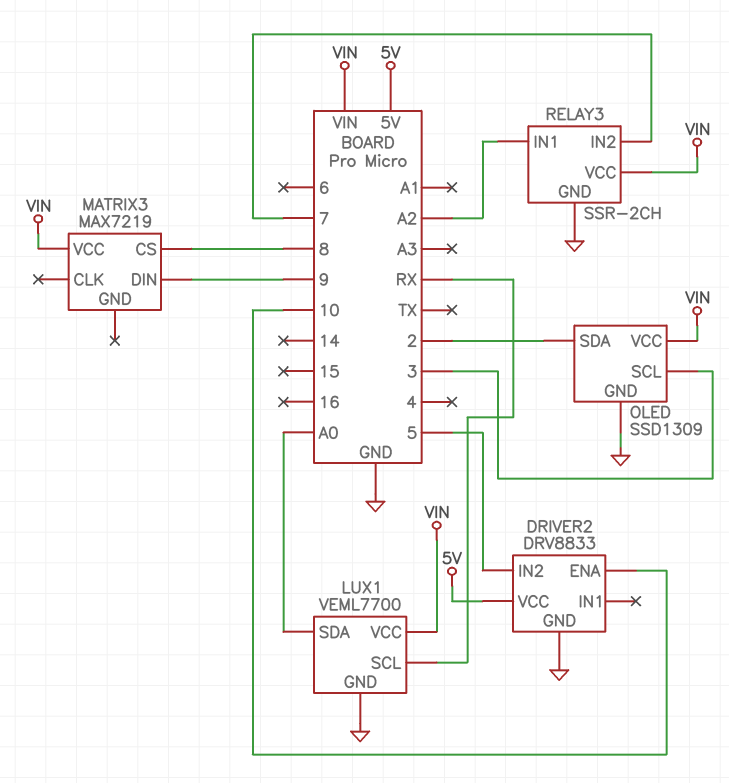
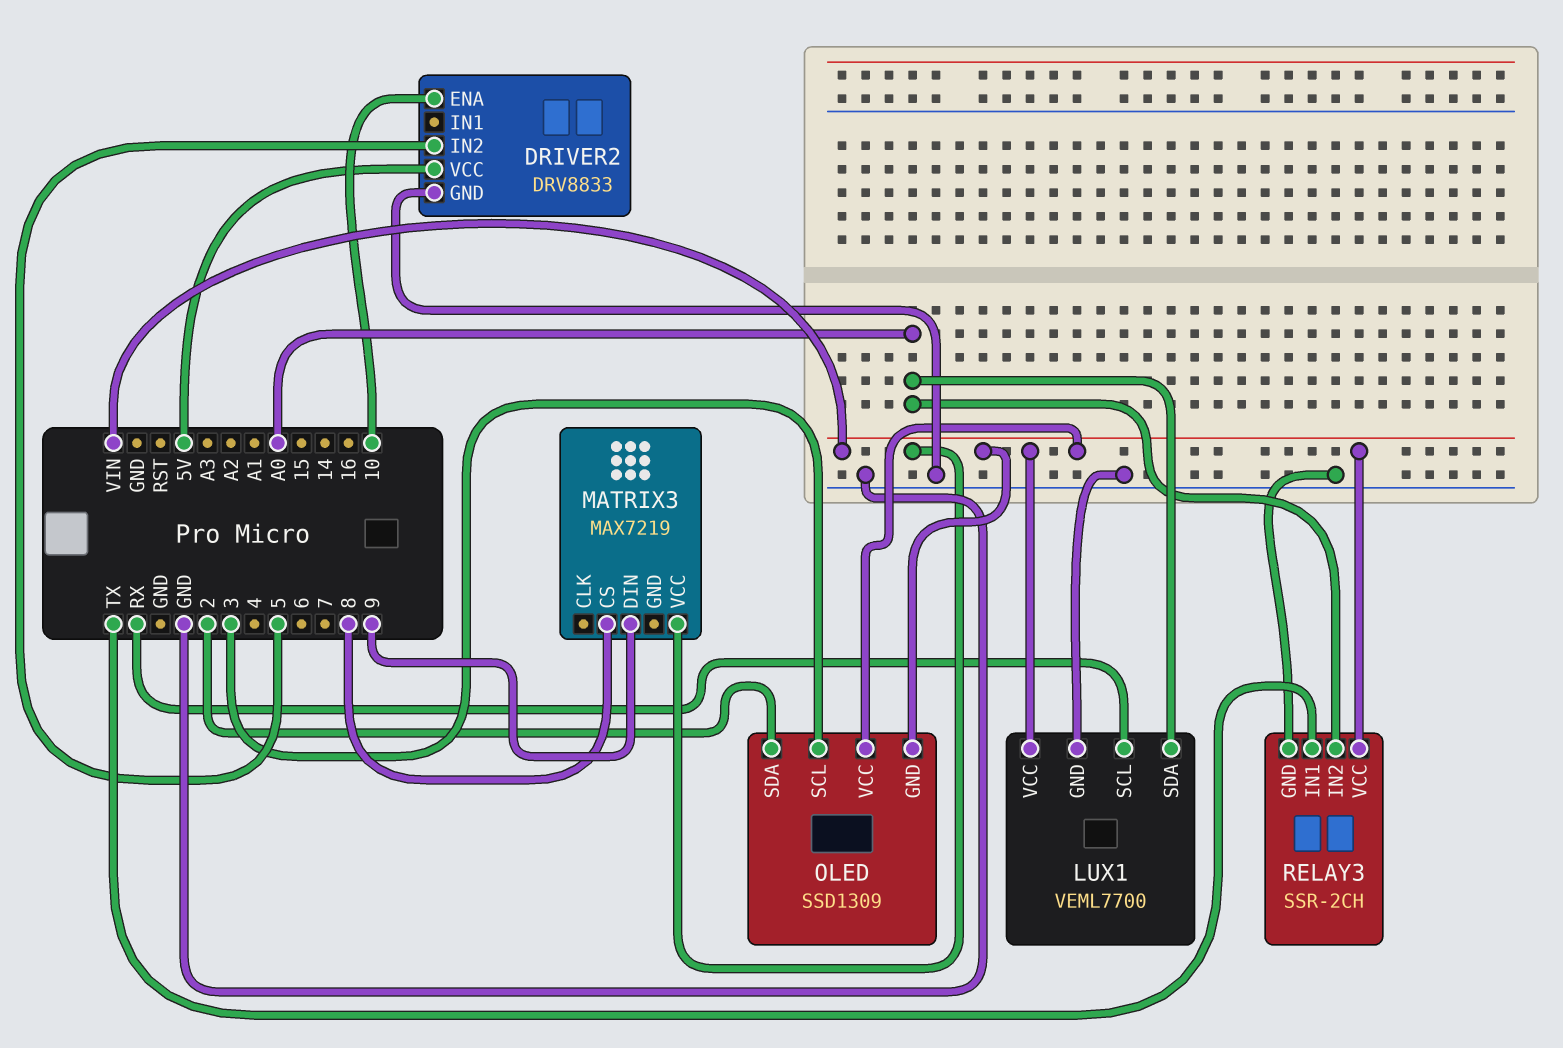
OLED pin GND: GND -> VIN
RELAY3 pin IN1: A2 -> TX
RELAY3 pin IN2: 7 -> A0

